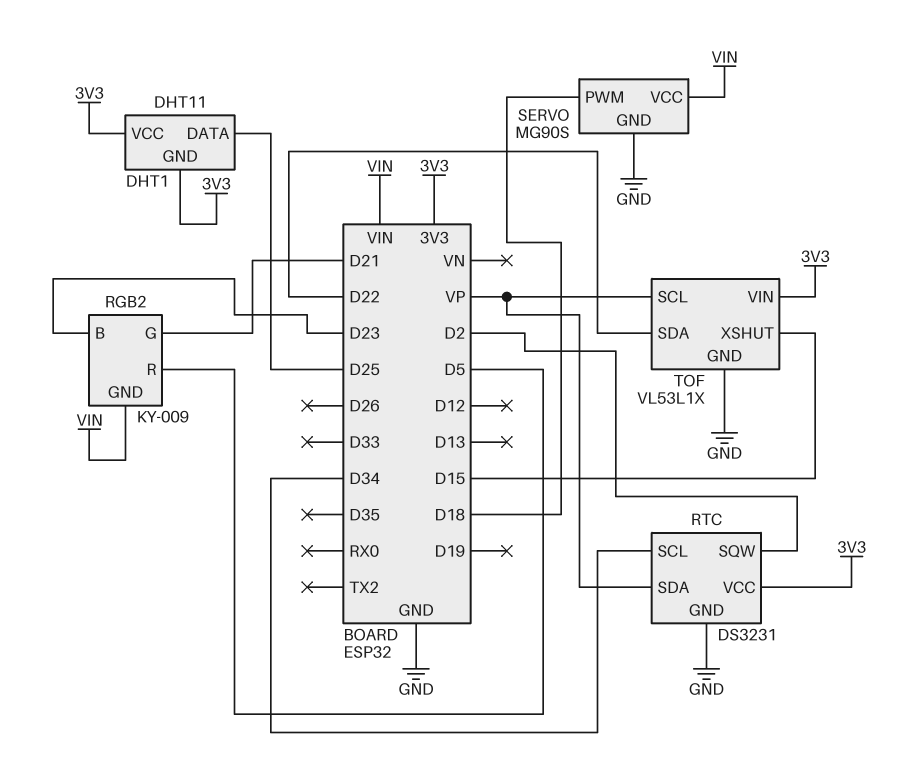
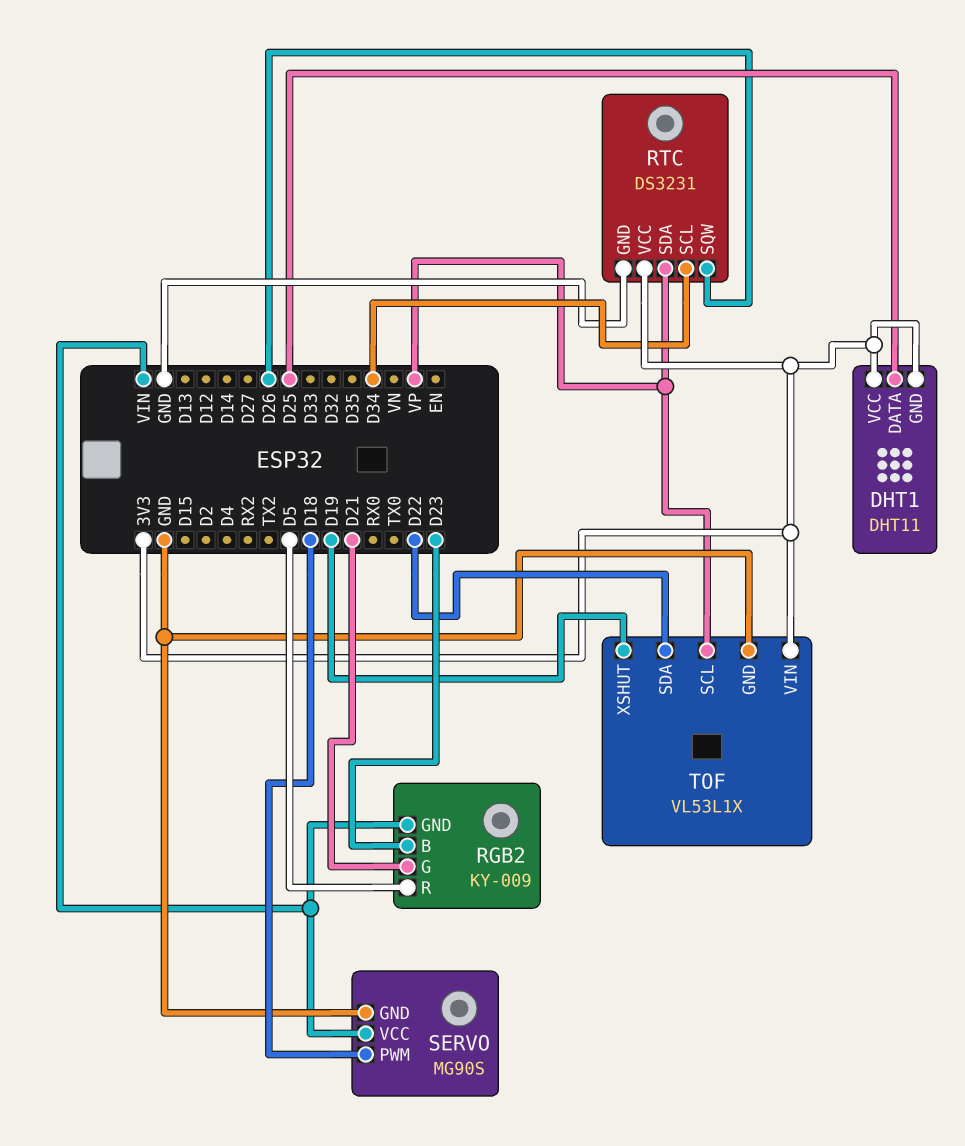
RTC pin SQW: D2 -> D26
TOF pin XSHUT: D15 -> D19

